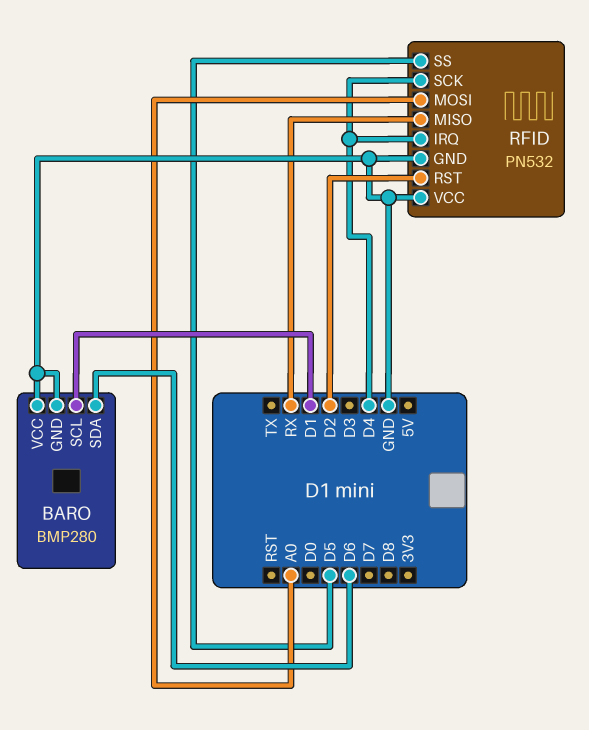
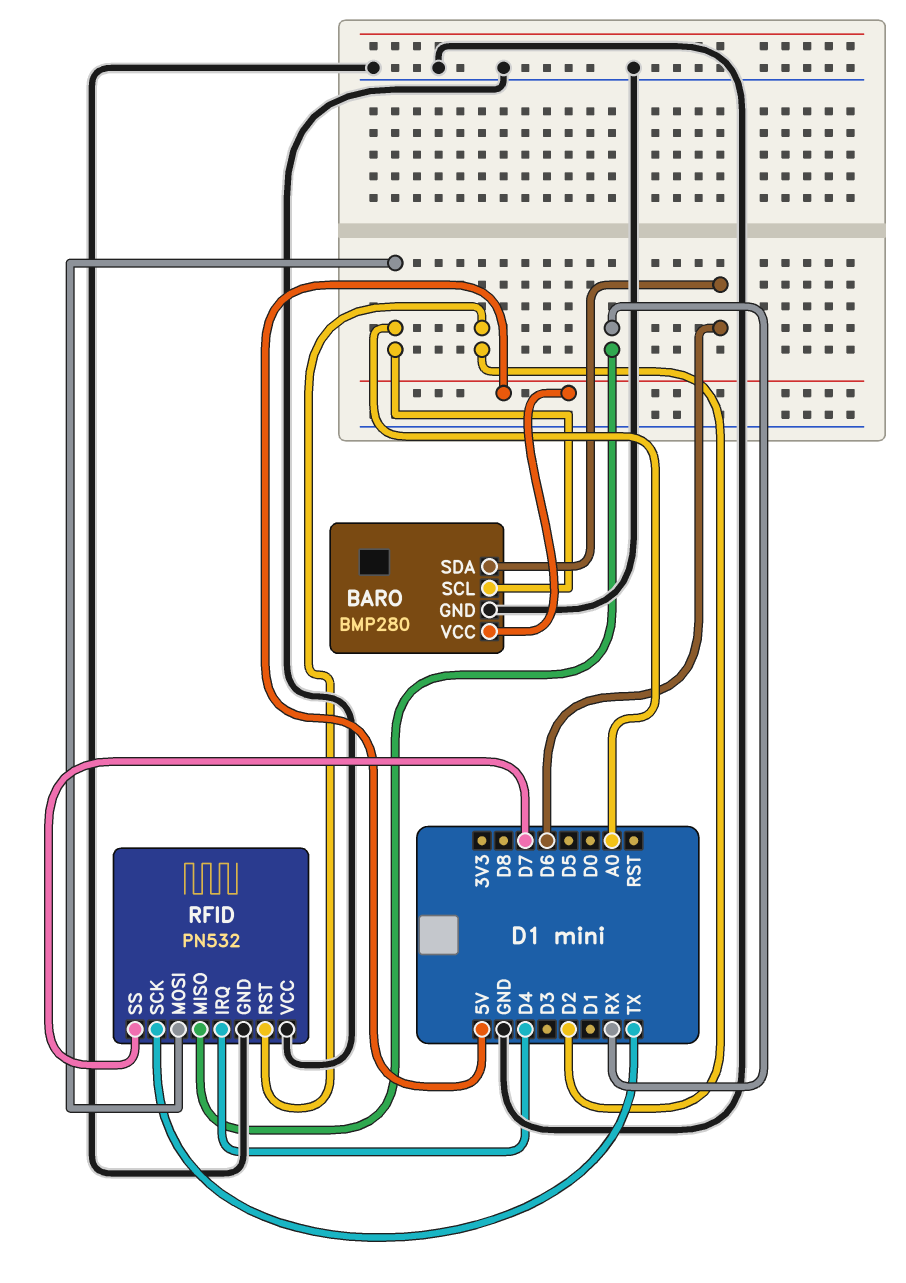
BARO pin SCL: D1 -> A0
BARO pin VCC: GND -> 5V
RFID pin SCK: D4 -> TX
RFID pin SS: D5 -> D7

